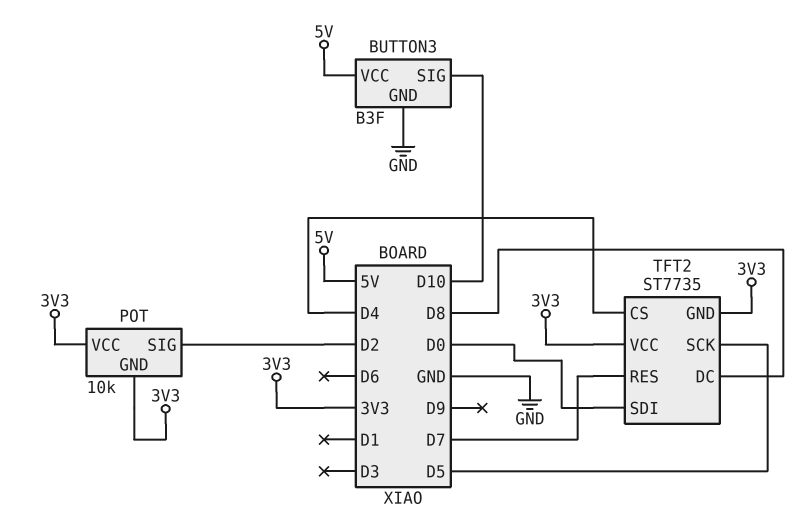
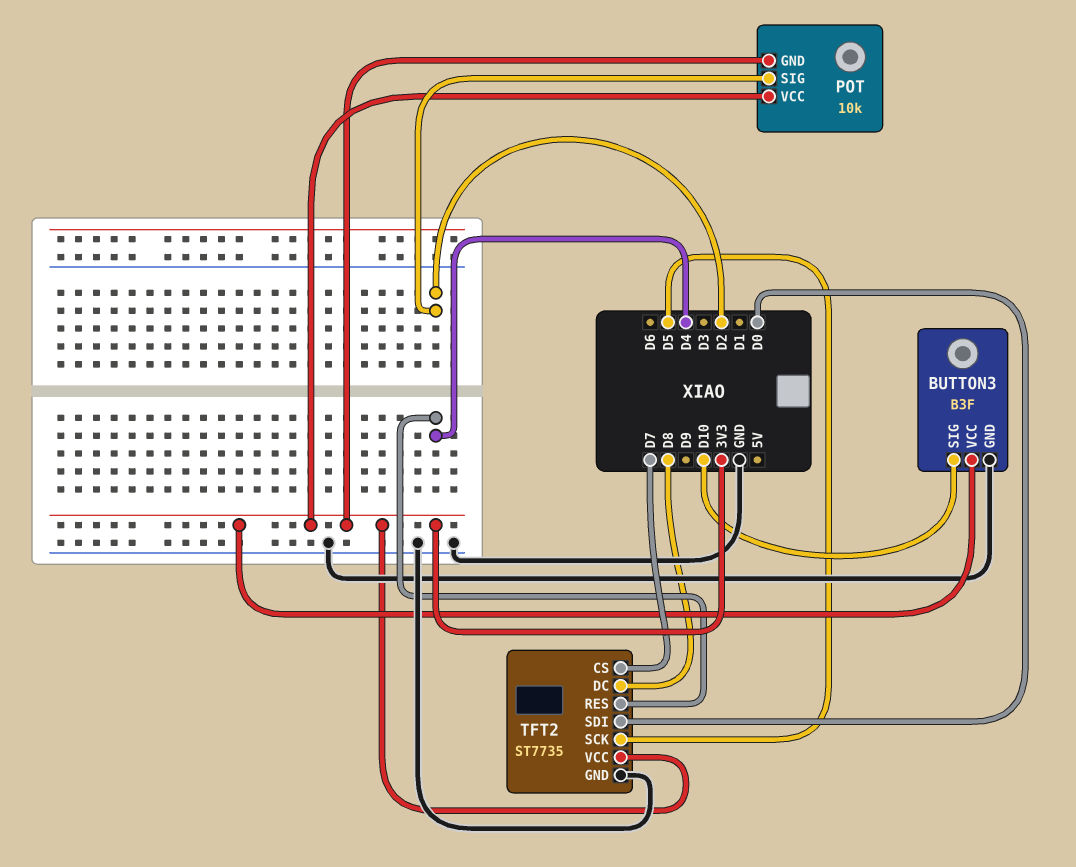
BUTTON3 pin VCC: 5V -> 3V3
TFT2 pin CS: D4 -> D7
TFT2 pin GND: 3V3 -> GND
TFT2 pin RES: D7 -> D4

